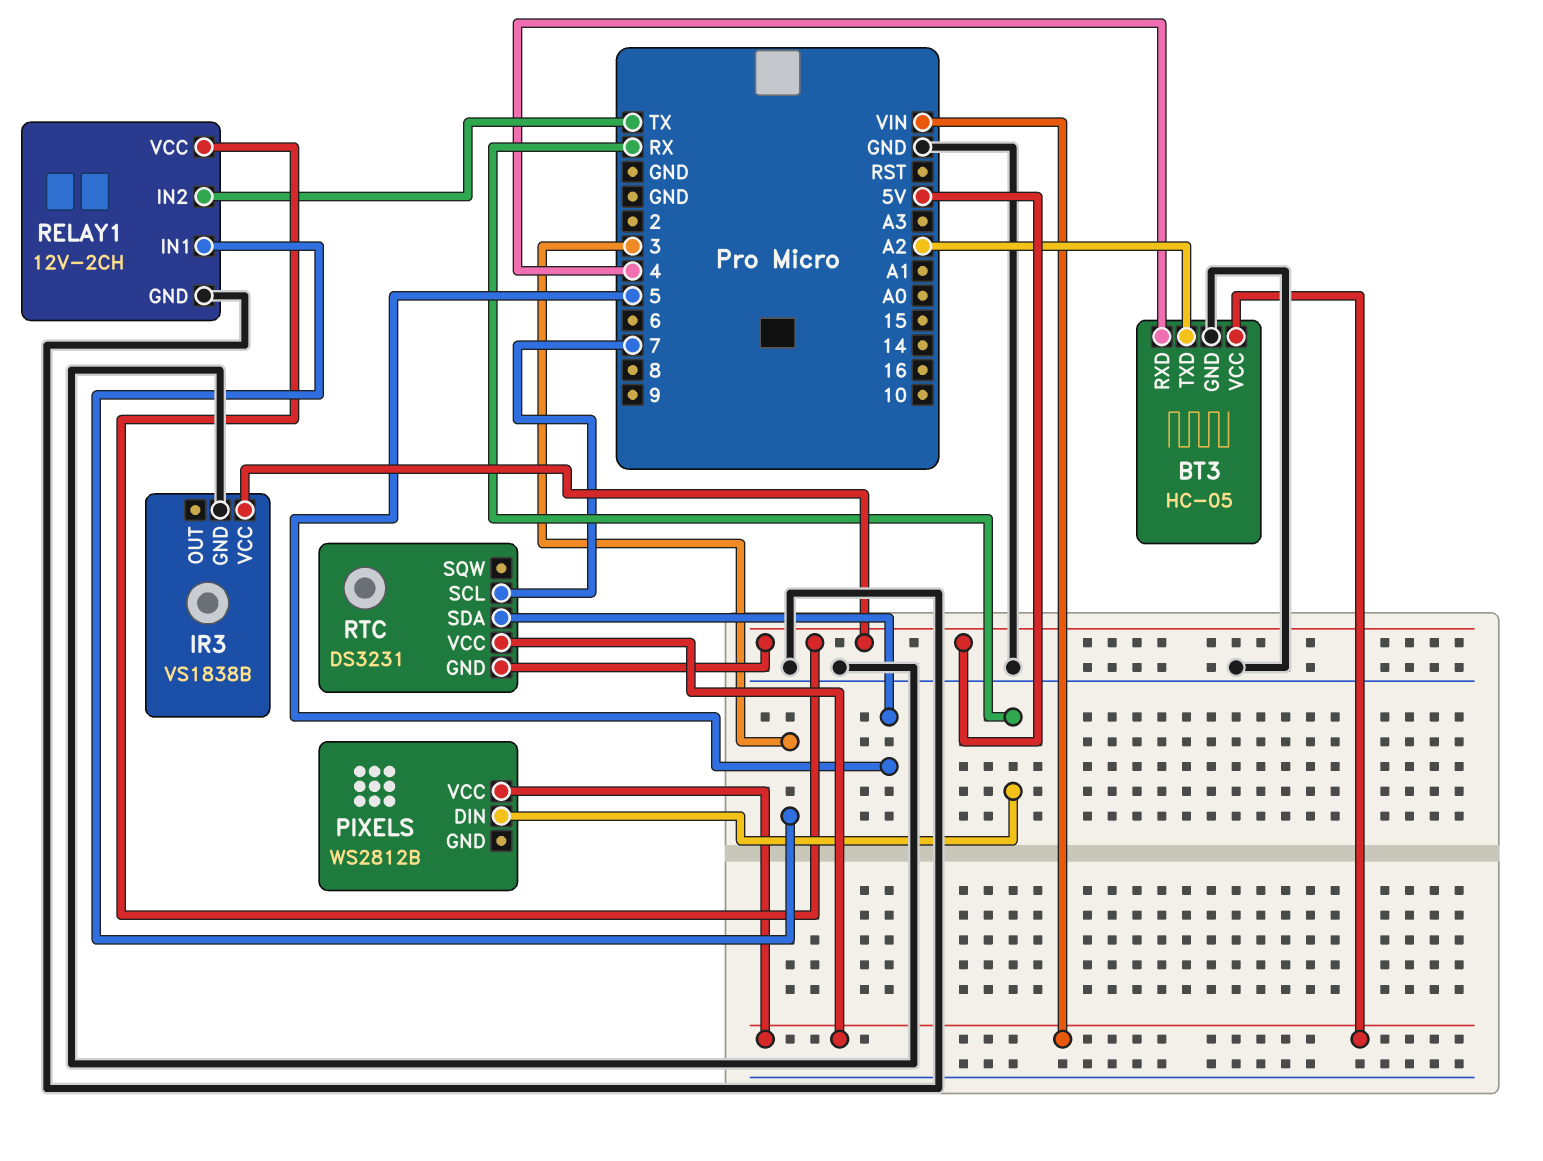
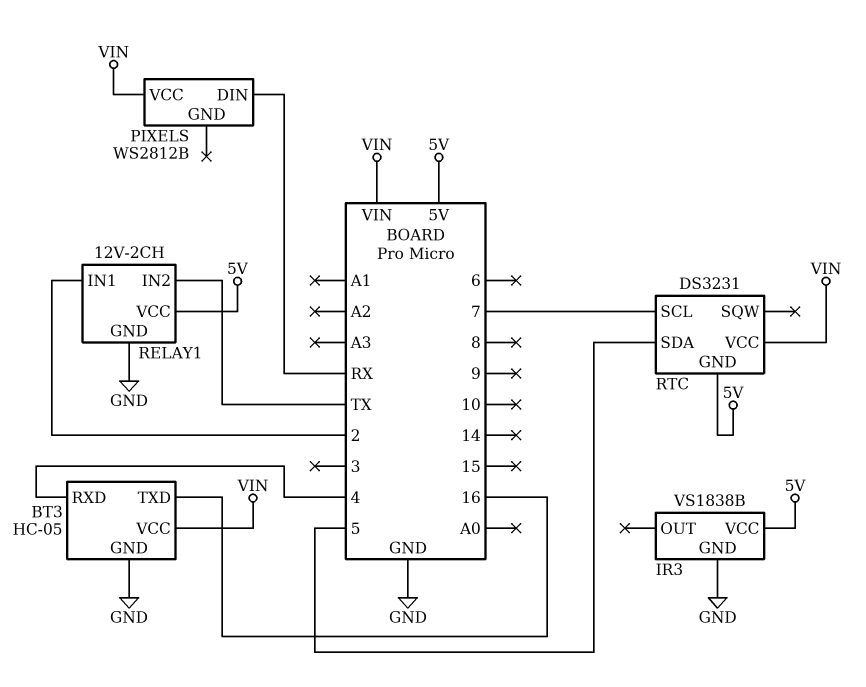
BT3 pin TXD: A2 -> 16
RELAY1 pin IN1: 3 -> 2

